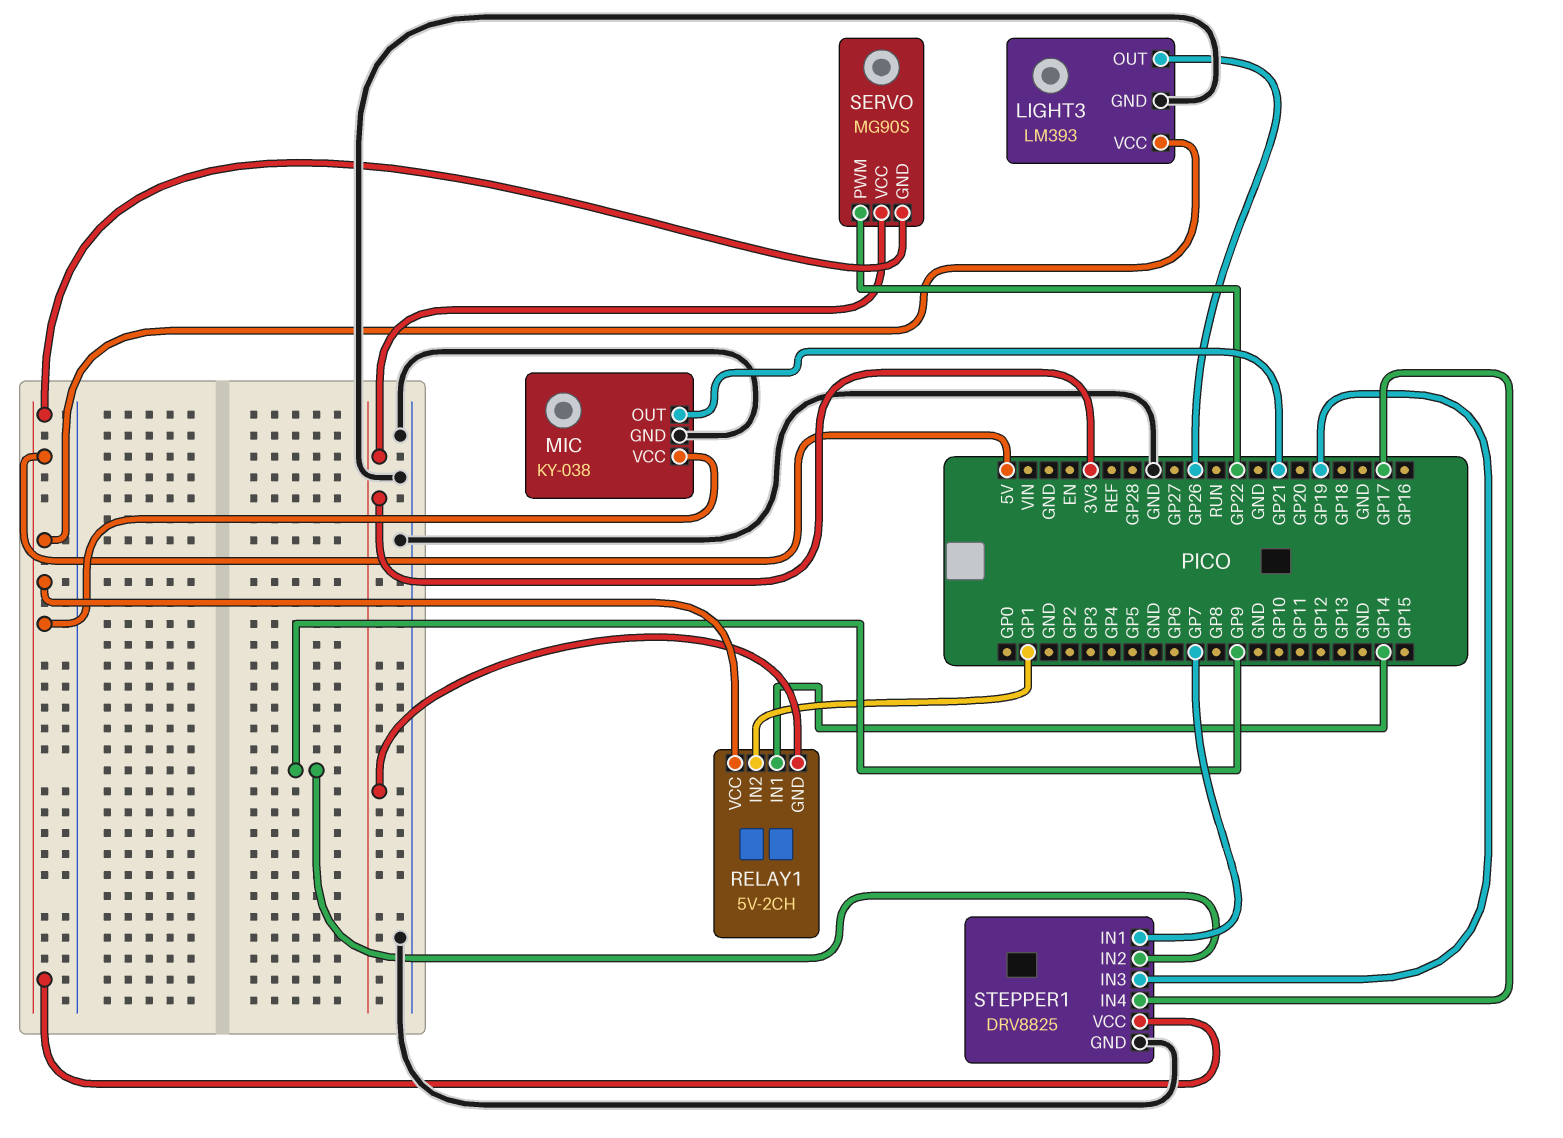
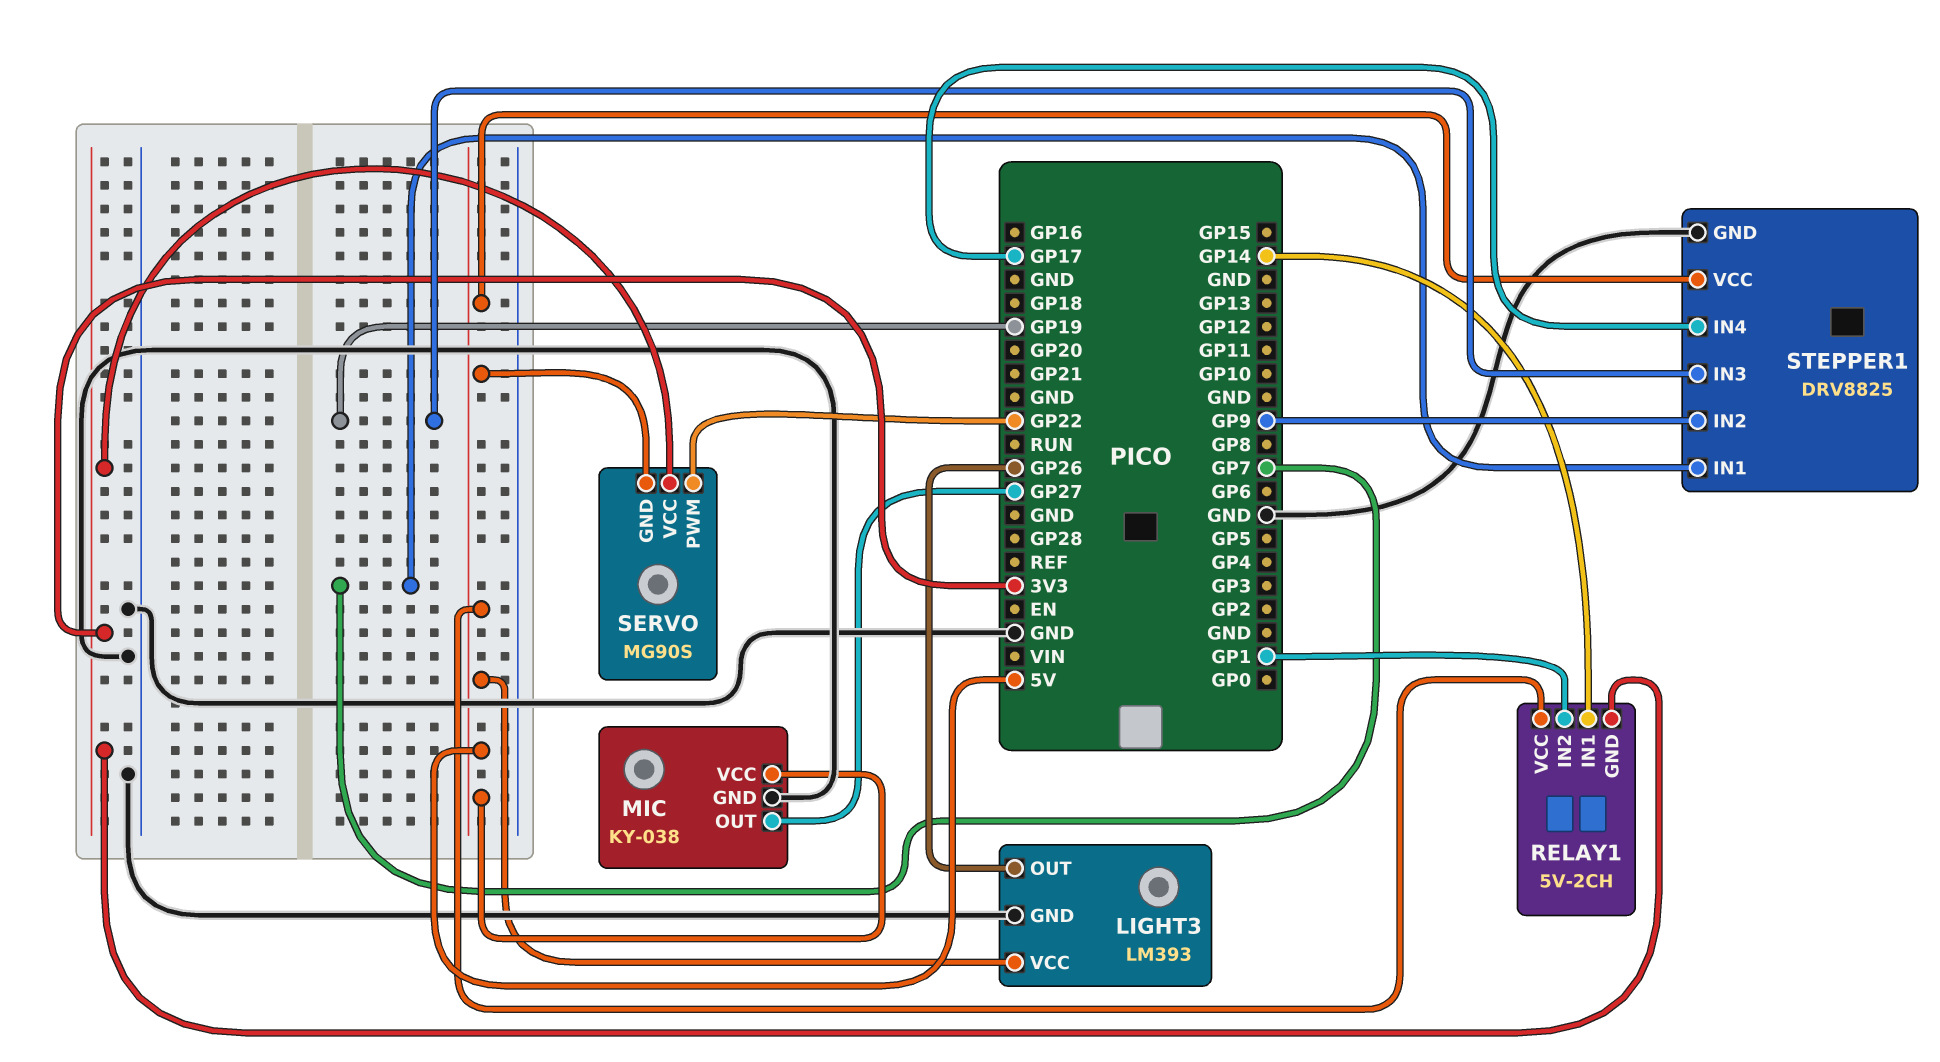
MIC pin OUT: GP21 -> GP27

